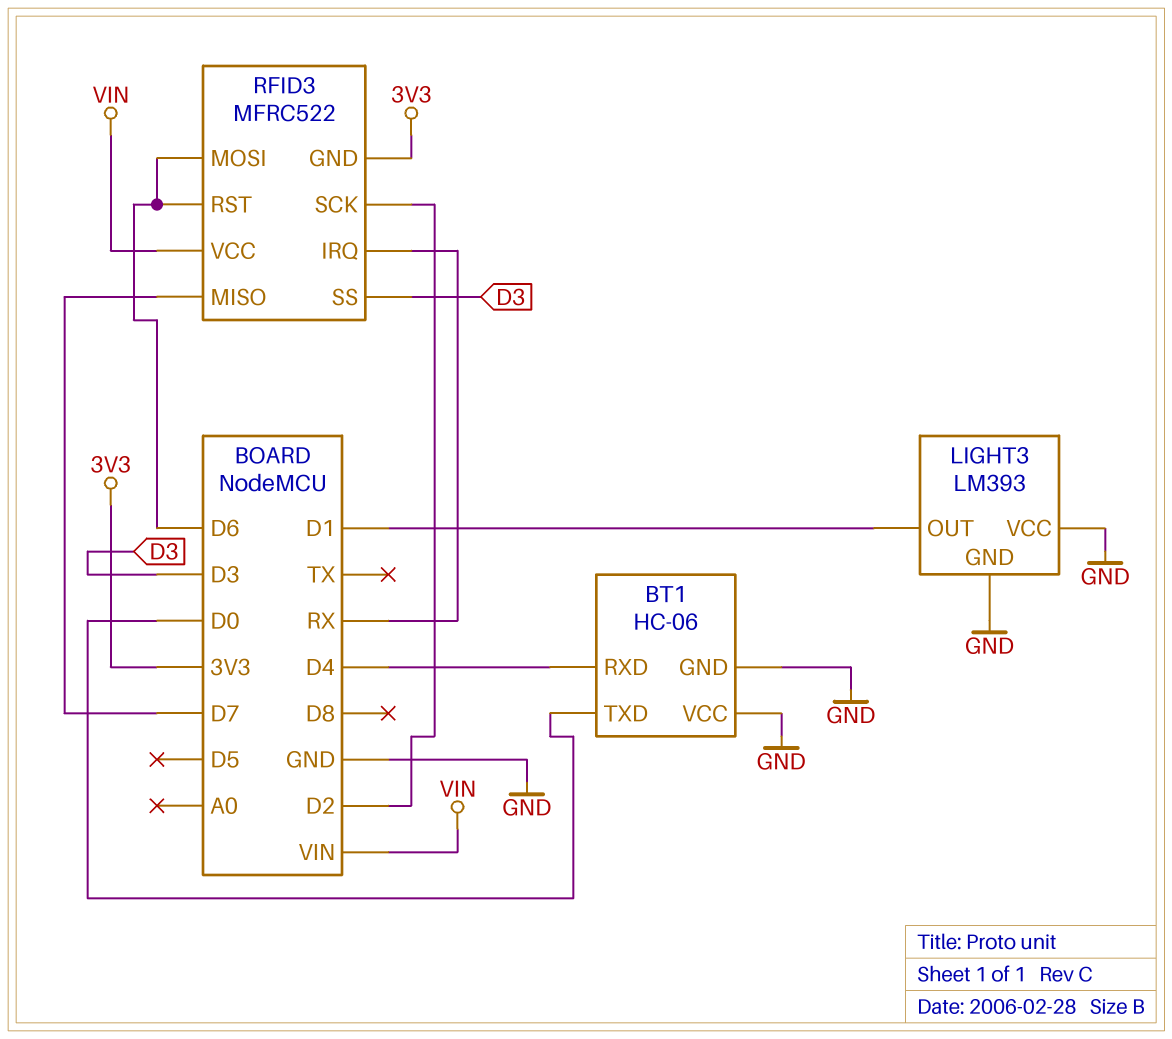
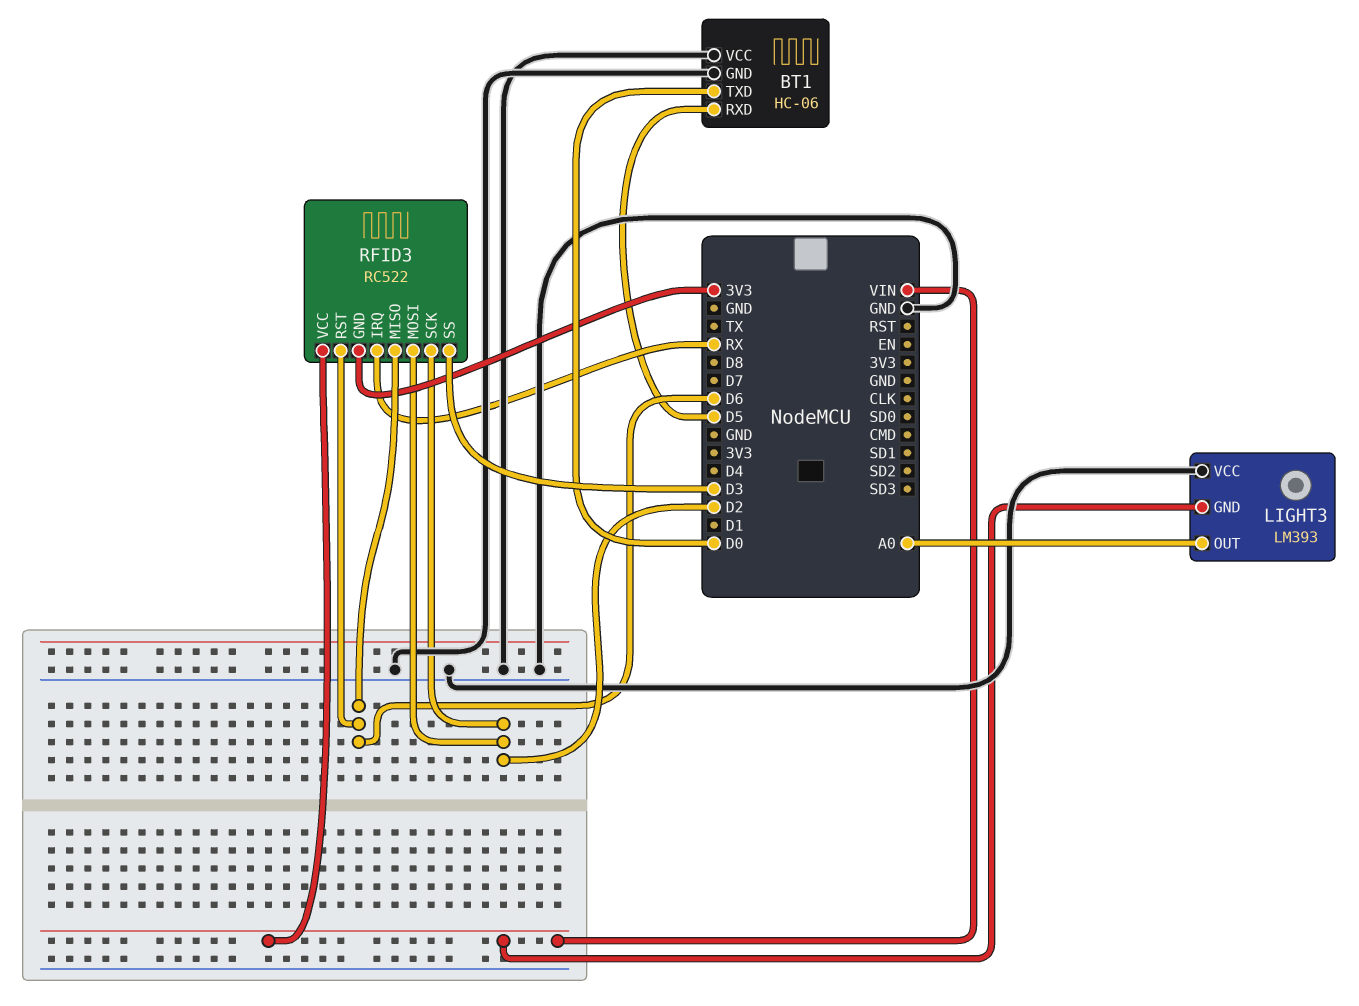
BT1 pin RXD: D4 -> D5
LIGHT3 pin GND: GND -> VIN
LIGHT3 pin OUT: D1 -> A0
RFID3: MFRC522 -> RC522
RFID3 pin MISO: D7 -> D6
RFID3 pin MOSI: D6 -> D2

